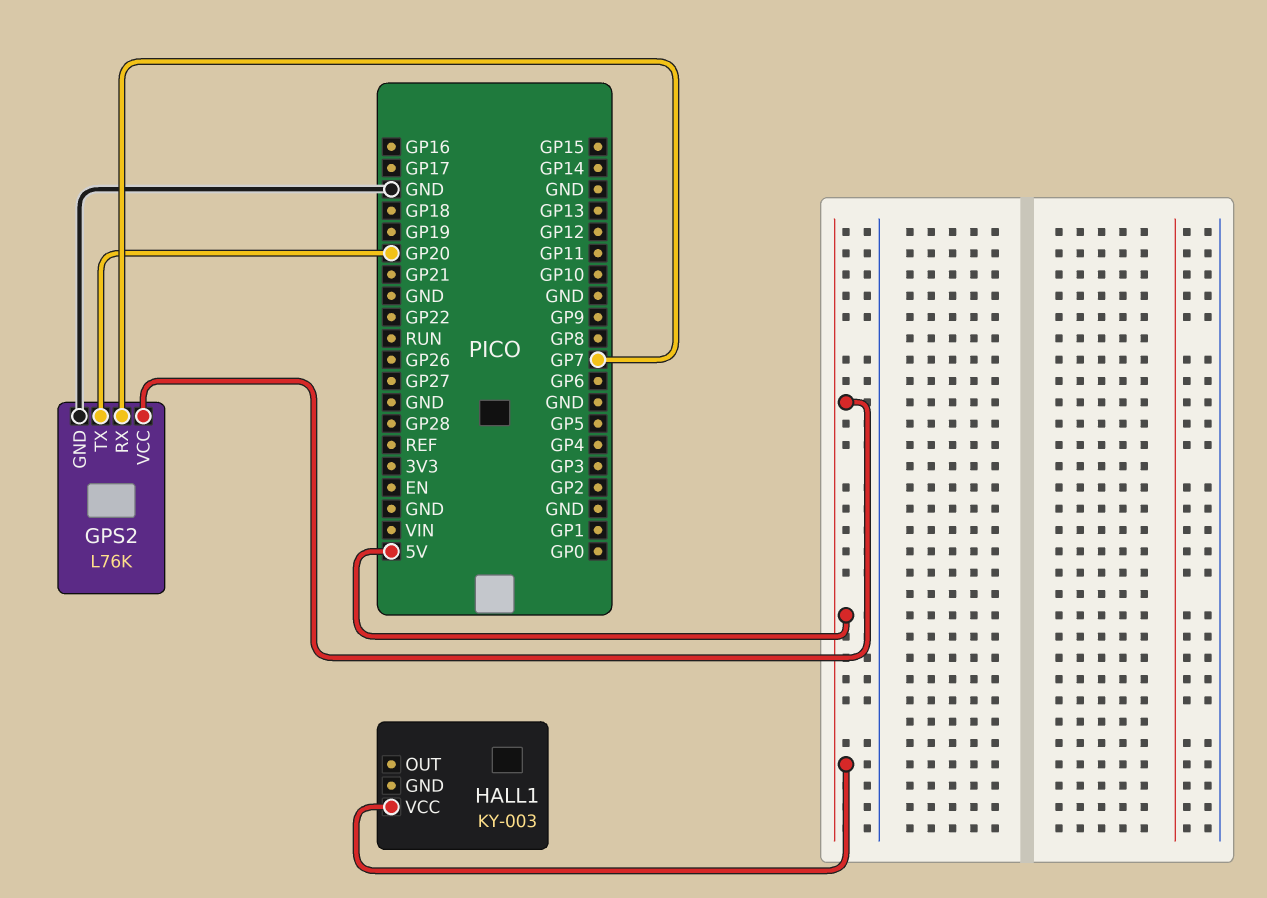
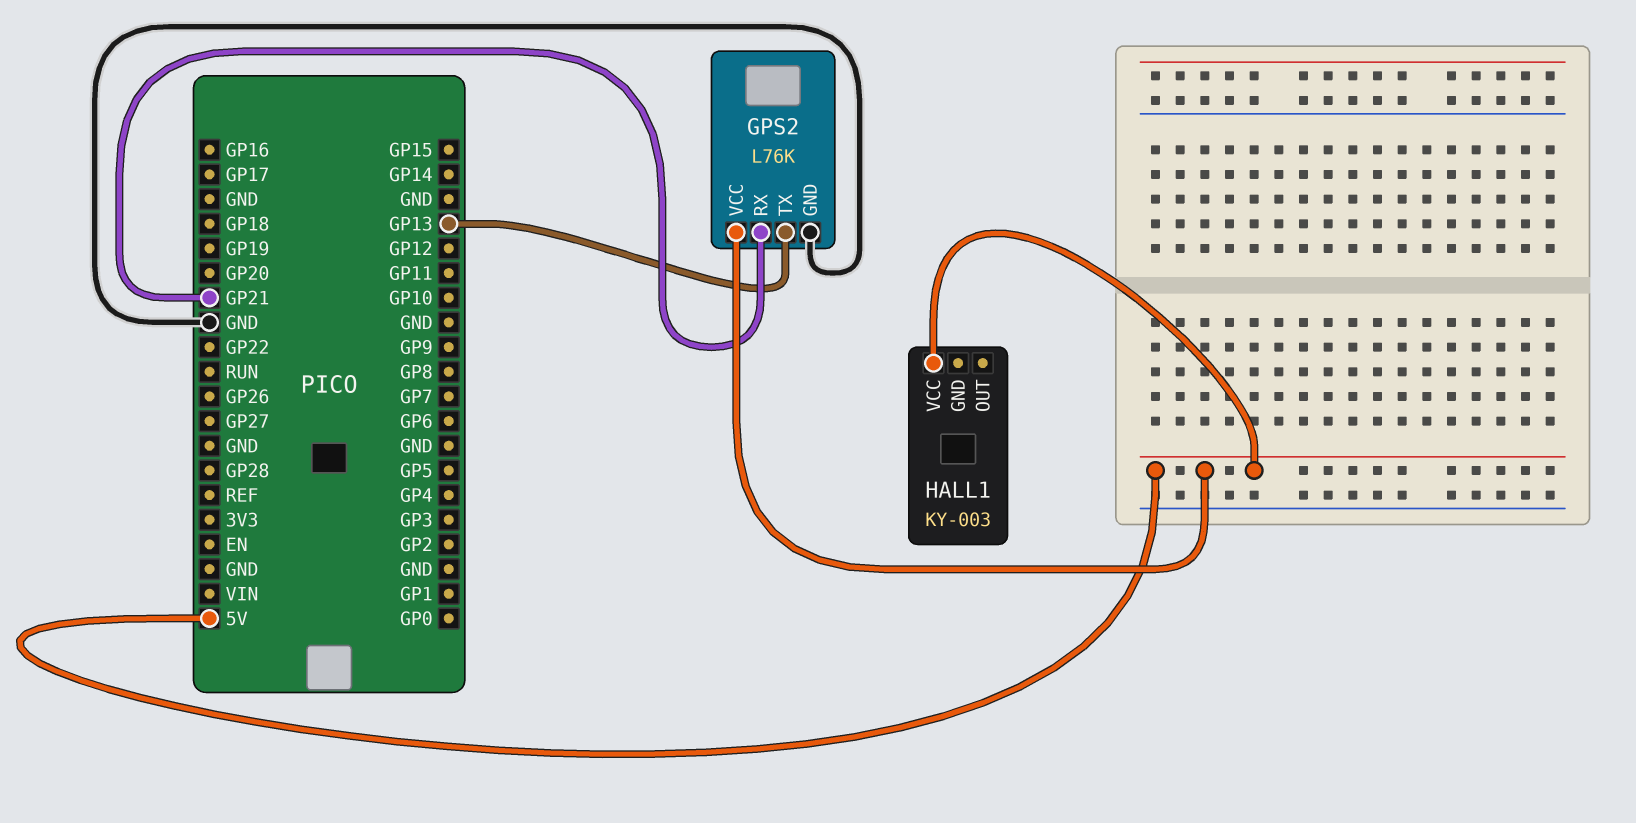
GPS2 pin RX: GP7 -> GP21
GPS2 pin TX: GP20 -> GP13

